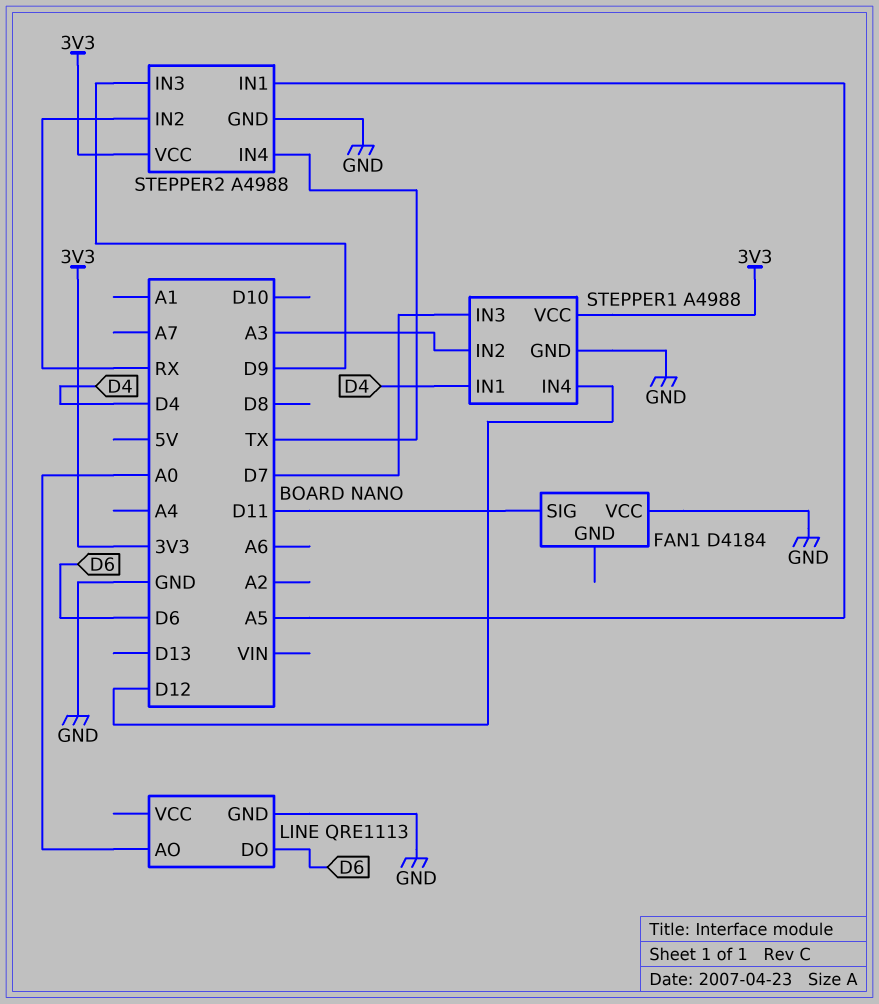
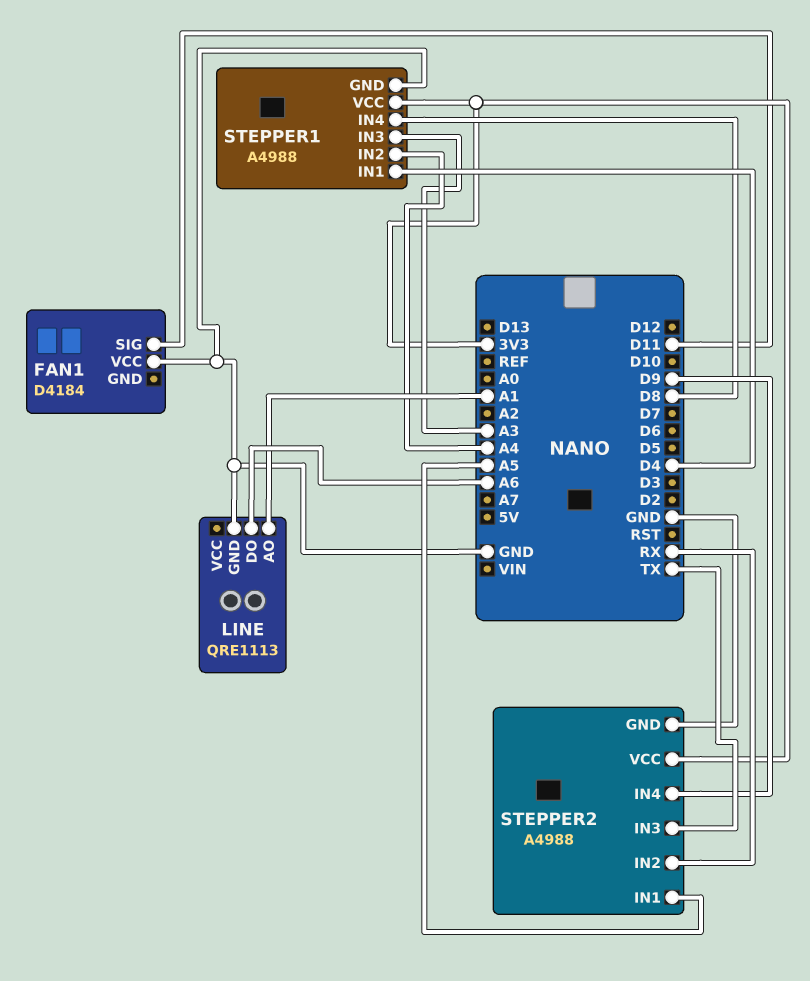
LINE pin AO: A0 -> A1
LINE pin DO: D6 -> A6
STEPPER1 pin IN2: A3 -> A4
STEPPER1 pin IN3: D7 -> A3
STEPPER1 pin IN4: D12 -> D8
STEPPER2 pin IN3: D9 -> TX
STEPPER2 pin IN4: TX -> D9

